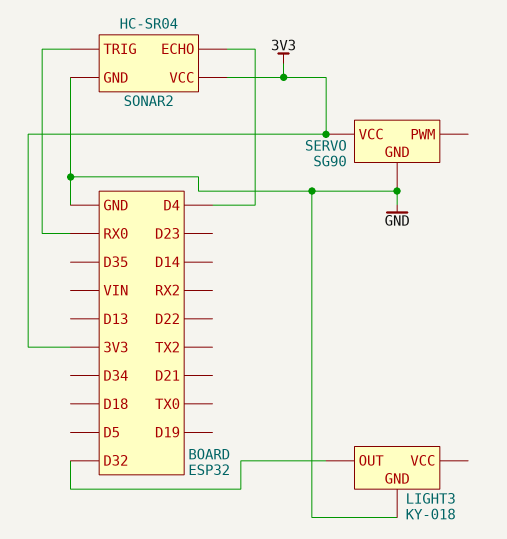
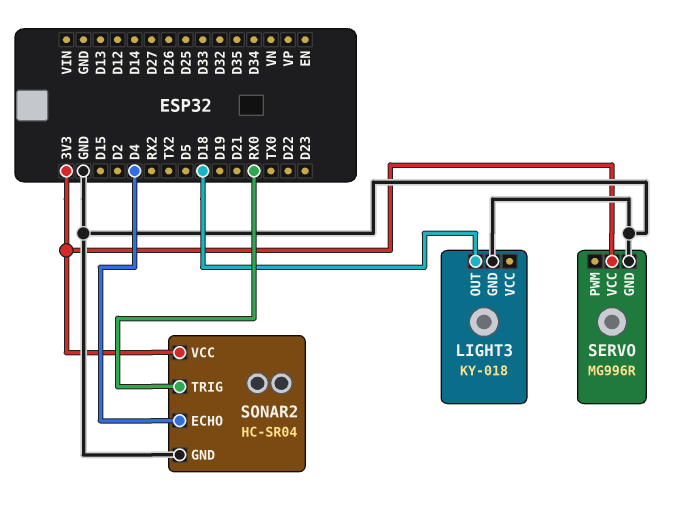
LIGHT3 pin OUT: D32 -> D18
SERVO: SG90 -> MG996R

